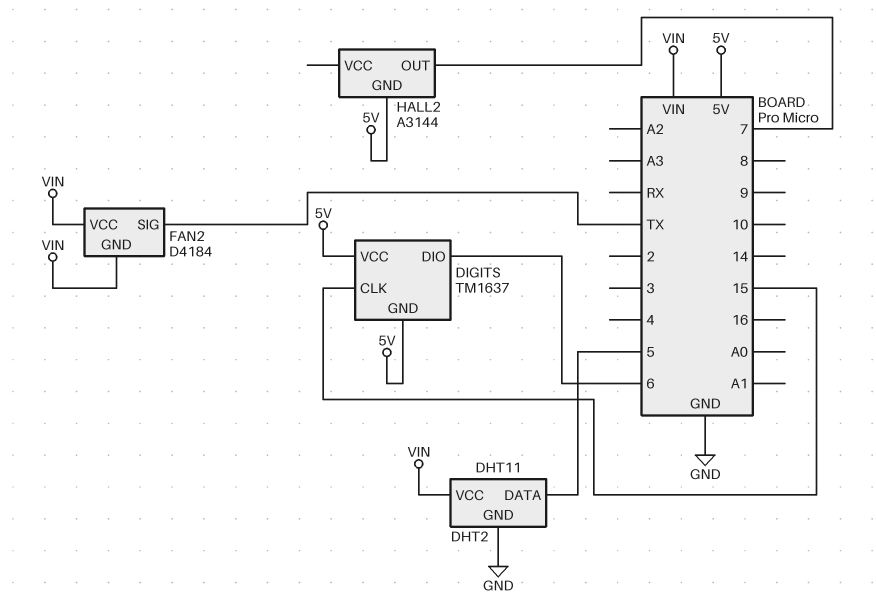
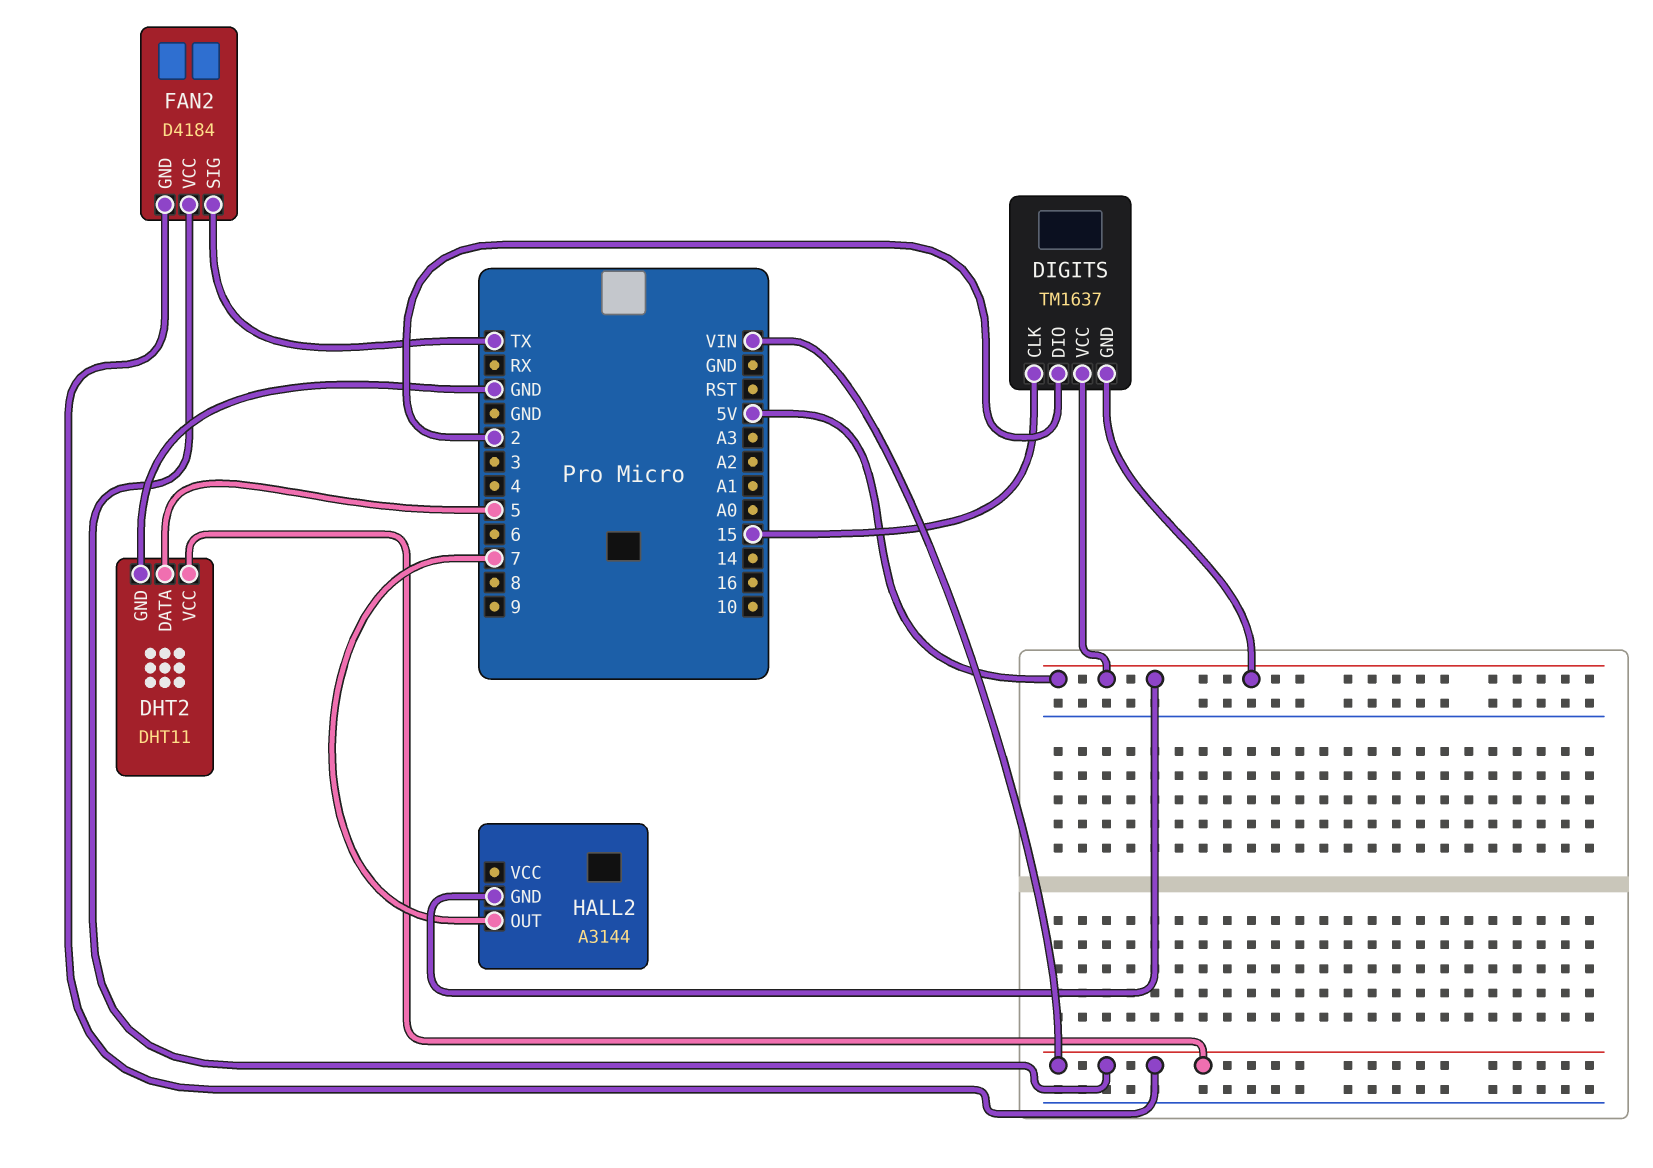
DIGITS pin DIO: 6 -> 2

